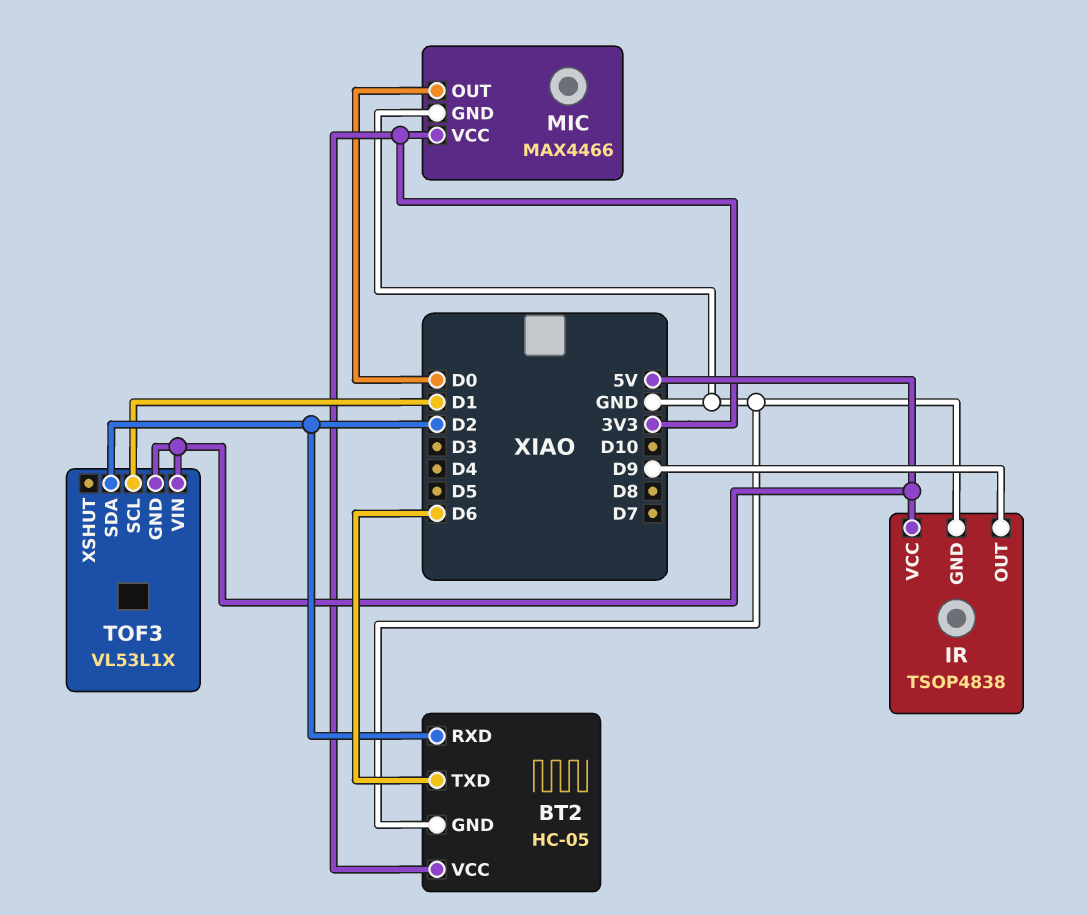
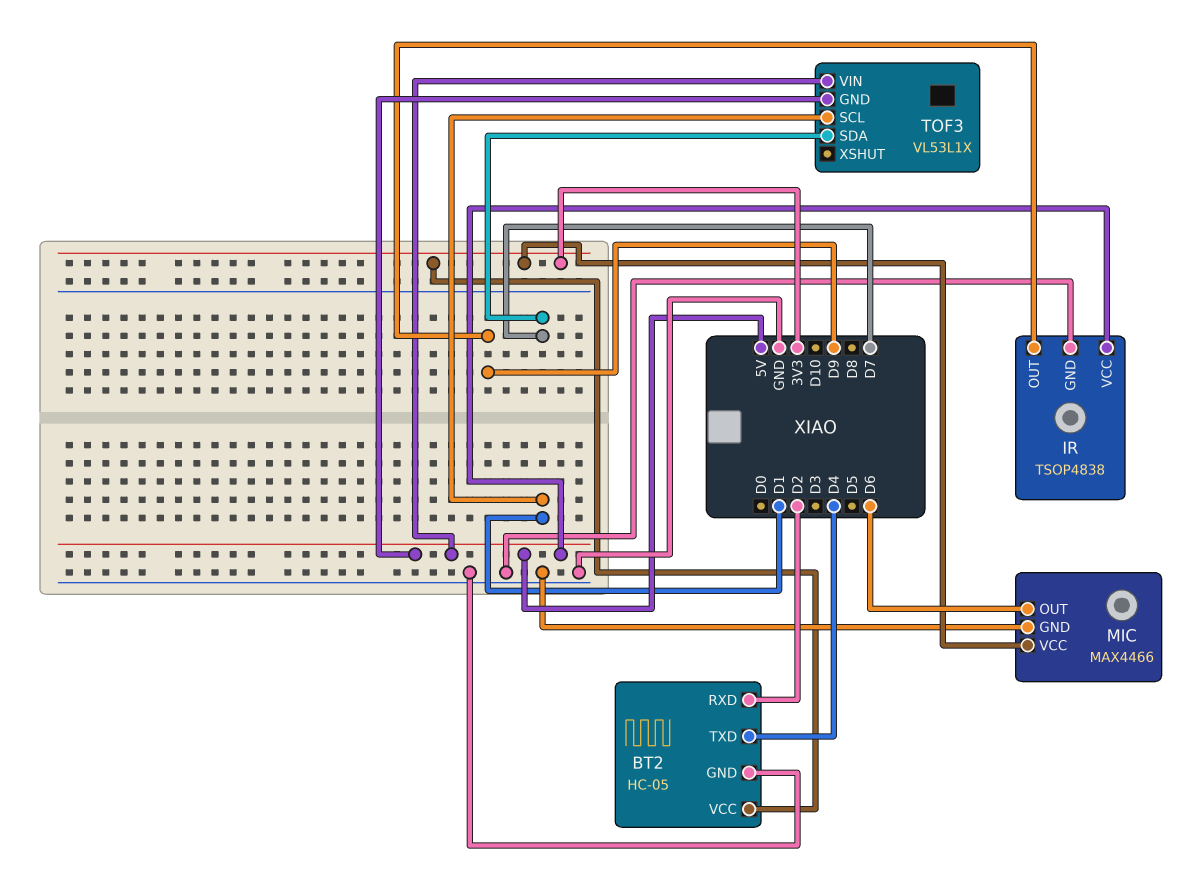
BT2 pin TXD: D6 -> D4
MIC pin OUT: D0 -> D6
TOF3 pin SDA: D2 -> D7

